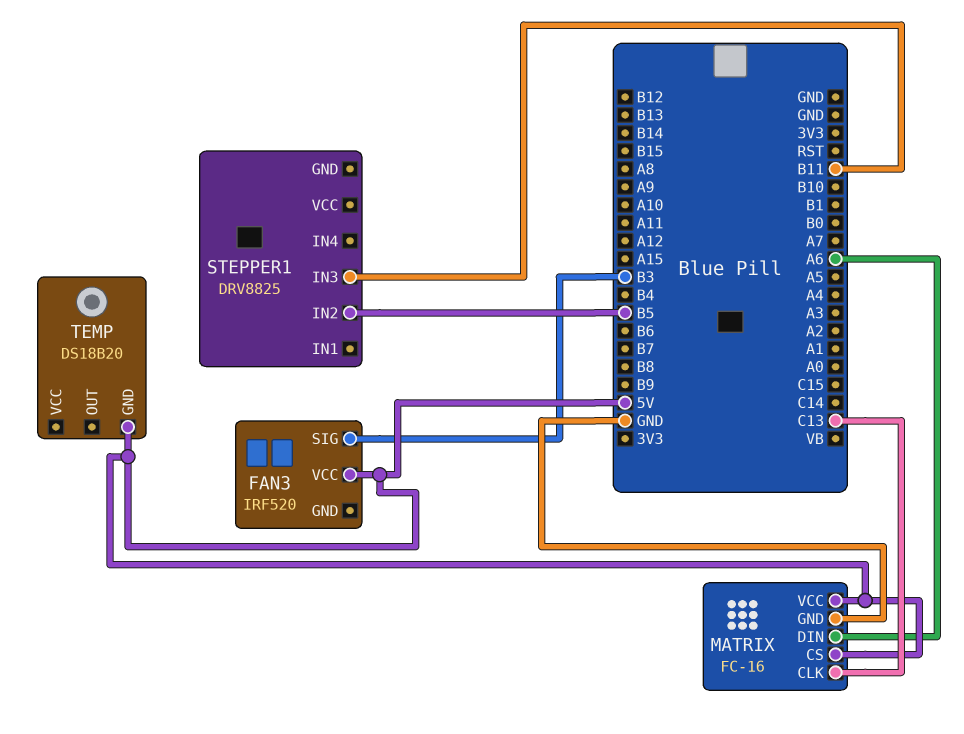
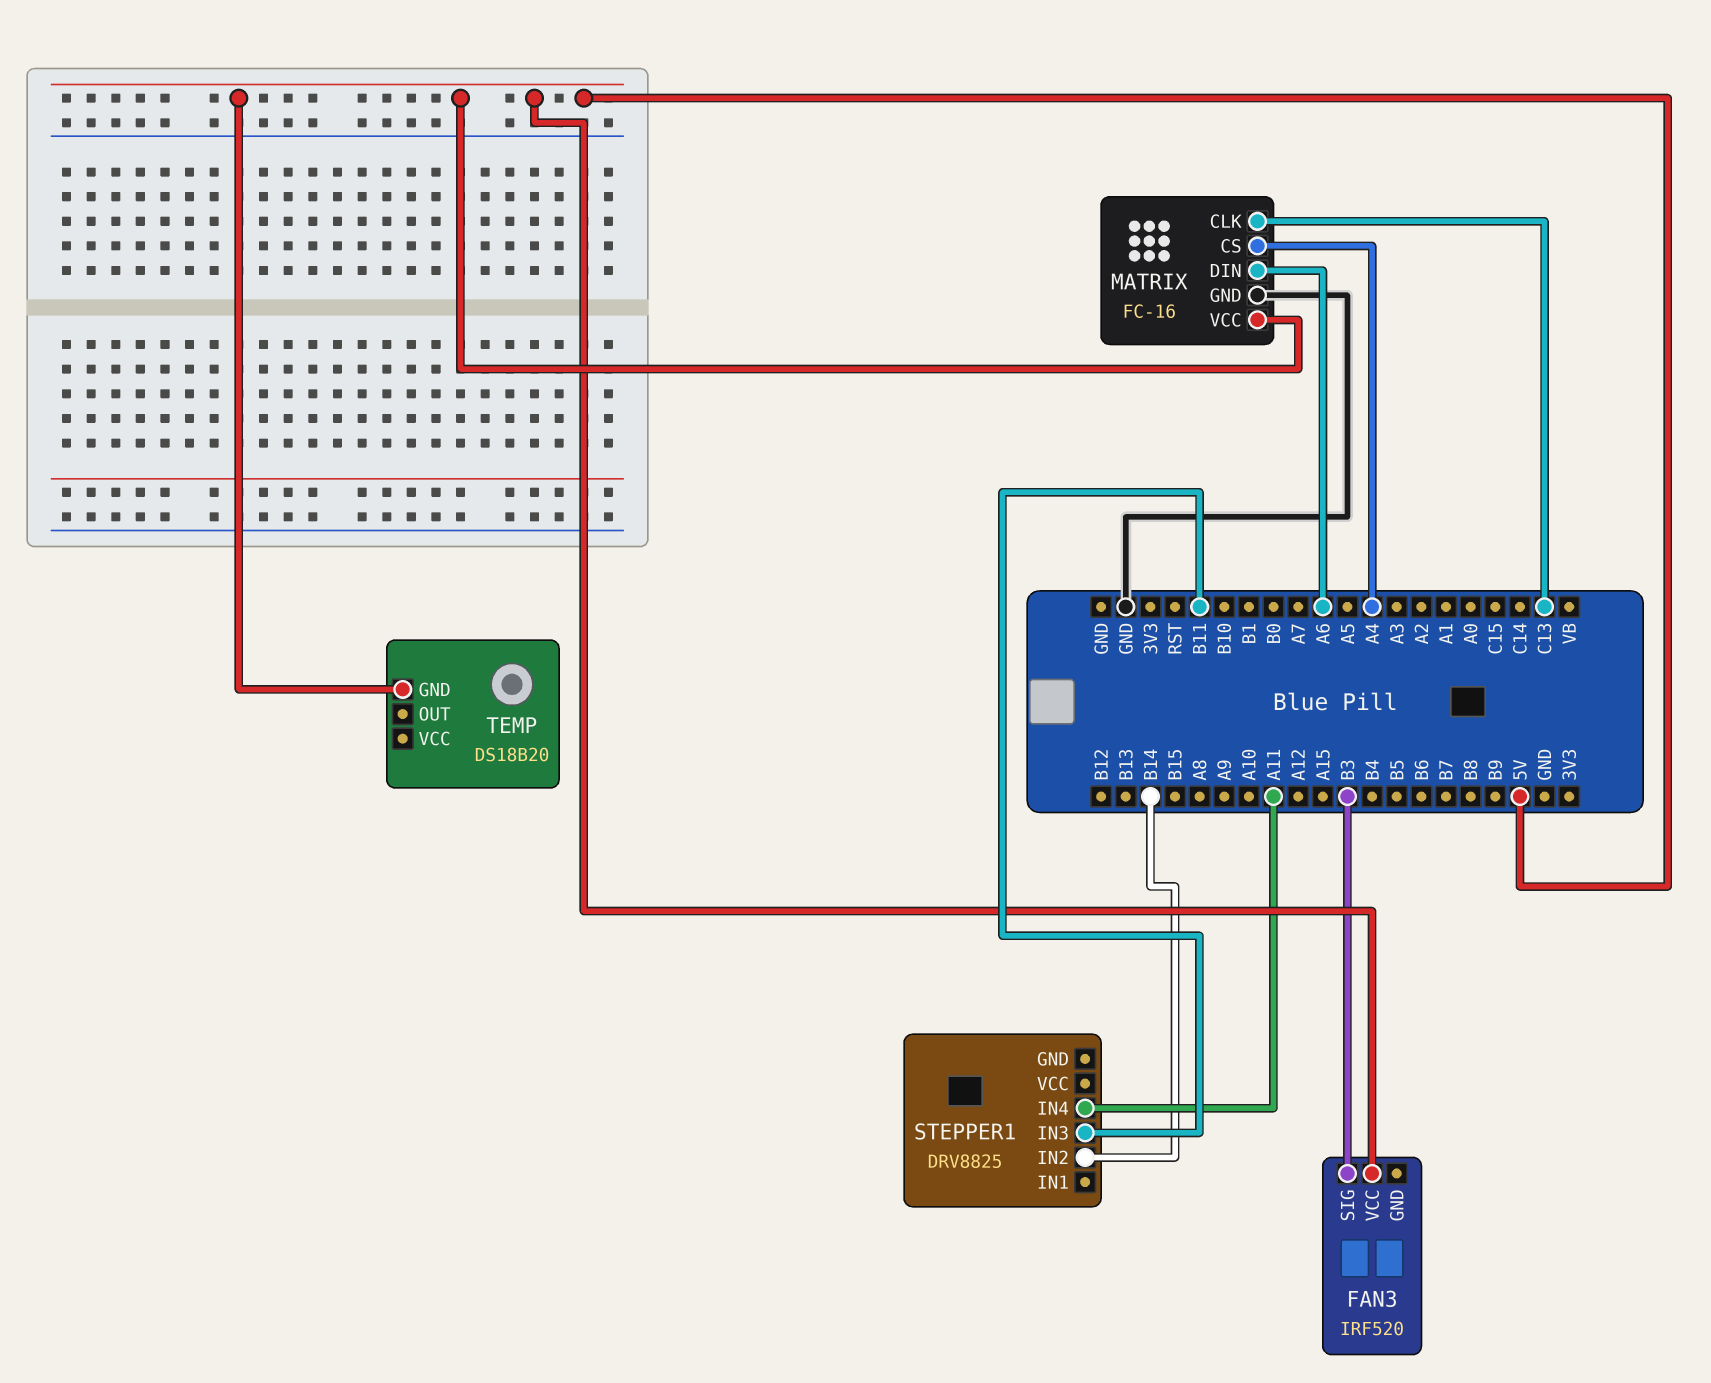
MATRIX pin CS: 5V -> A4
STEPPER1 pin IN2: B5 -> B14
STEPPER1 pin IN4: none -> A11

